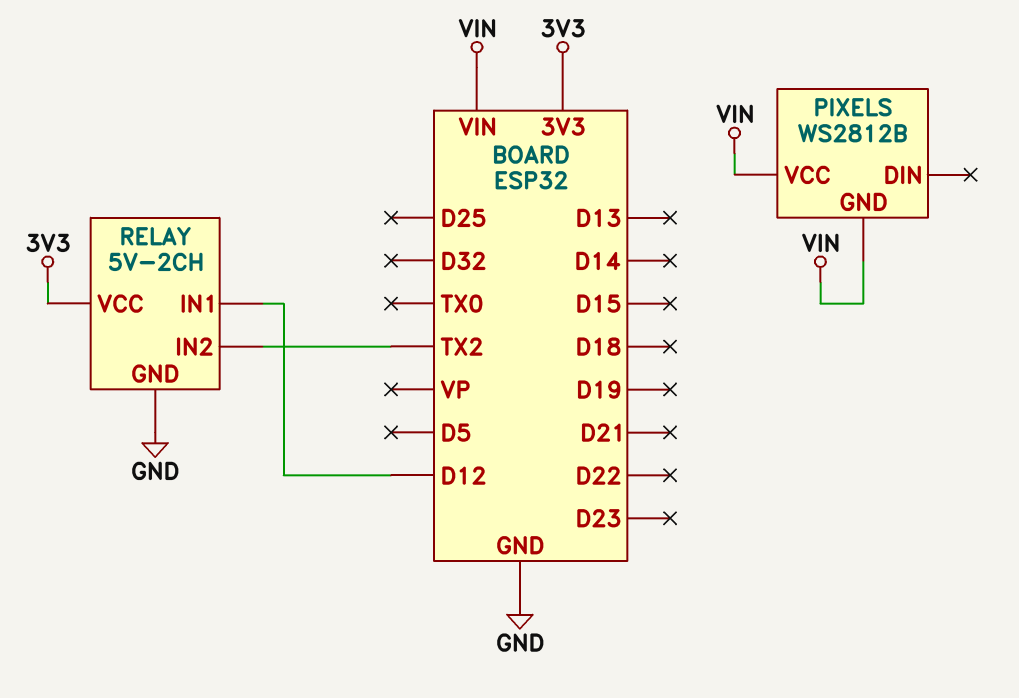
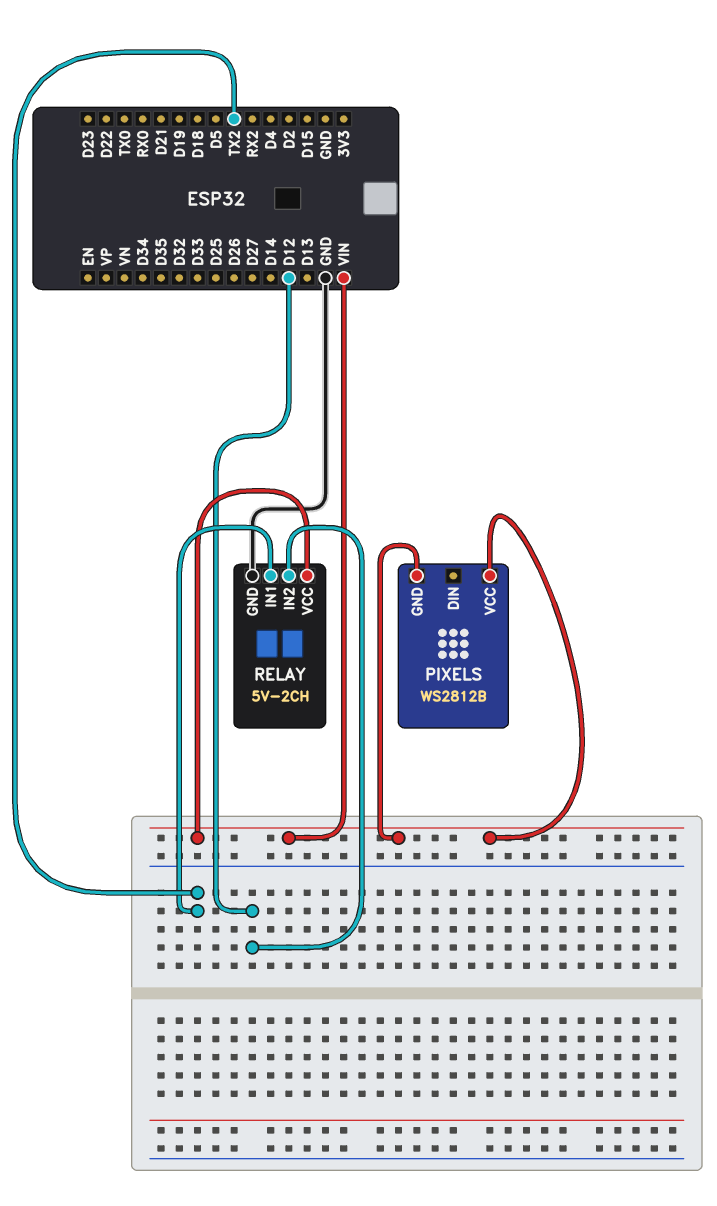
RELAY pin IN1: D12 -> TX2
RELAY pin IN2: TX2 -> D12
RELAY pin VCC: 3V3 -> VIN

